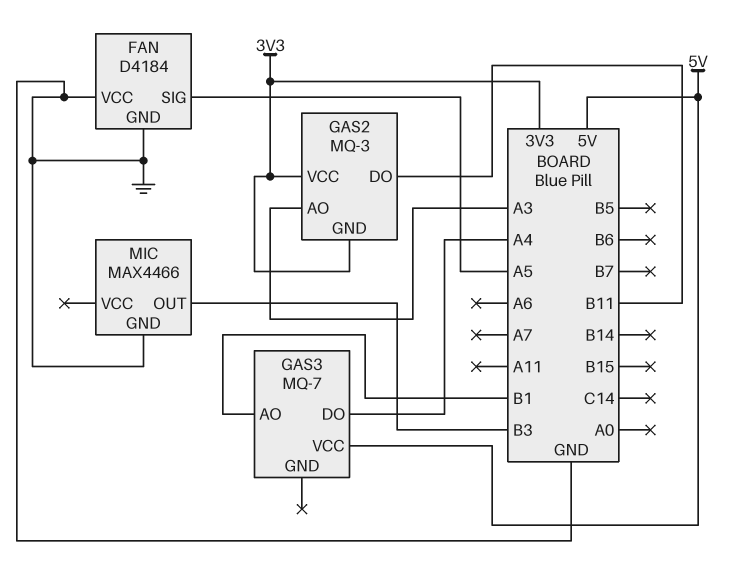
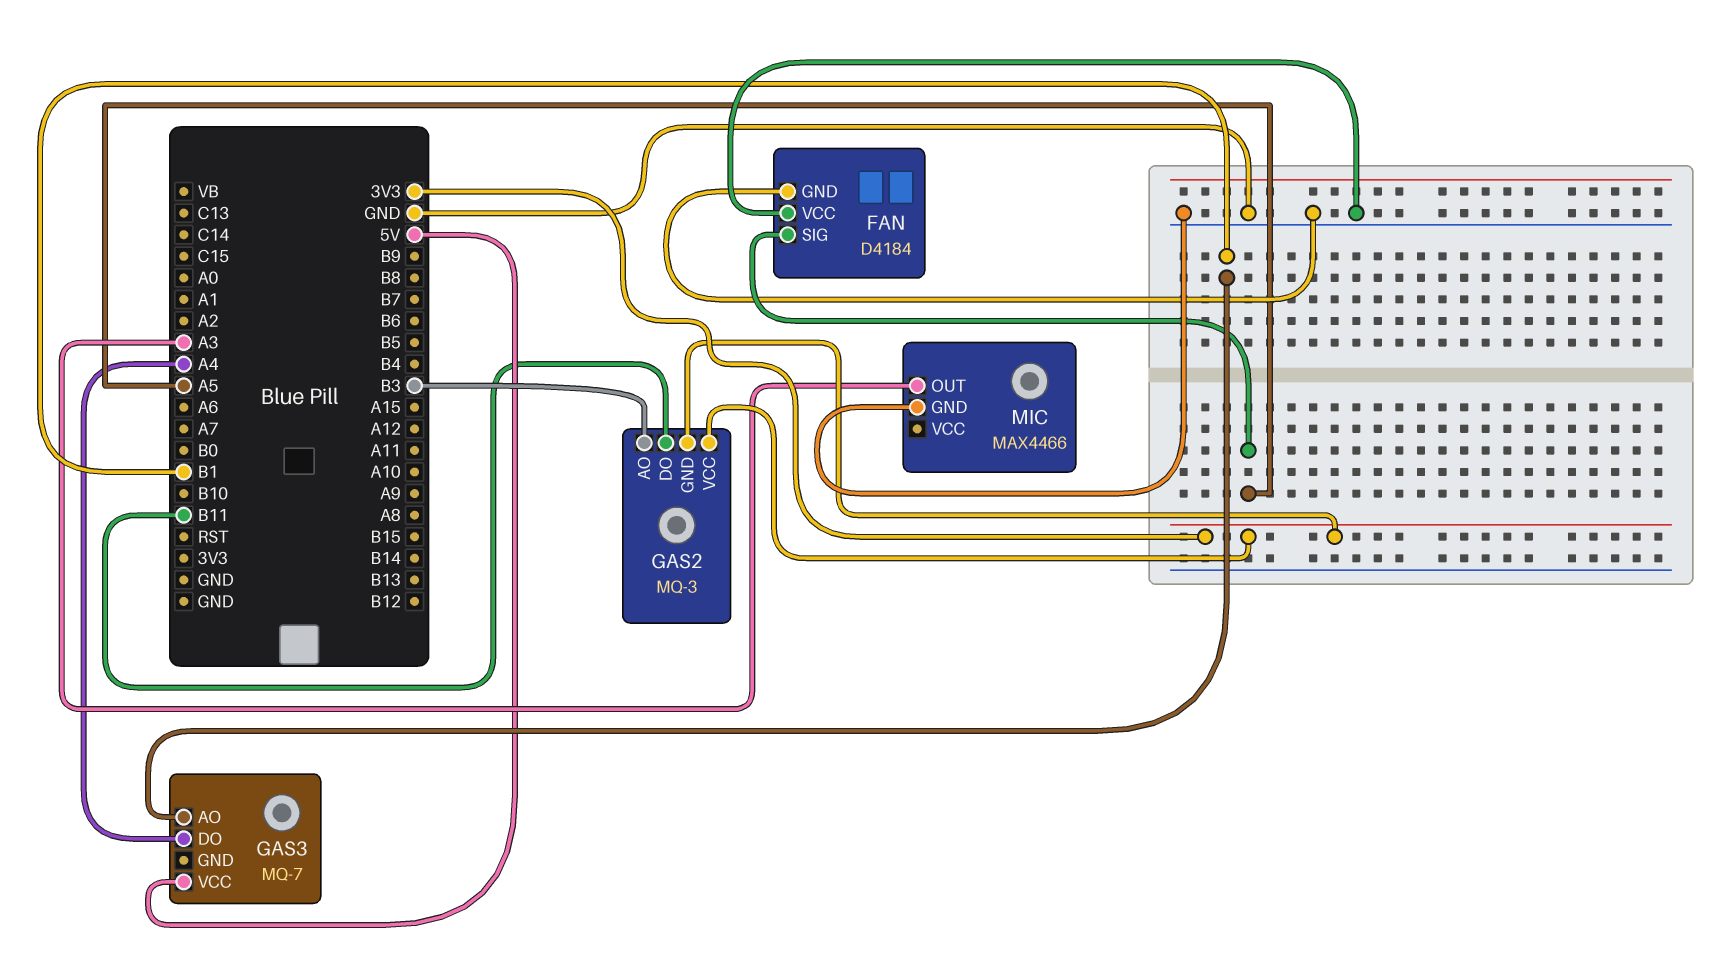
GAS2 pin AO: A3 -> B3
MIC pin OUT: B3 -> A3

